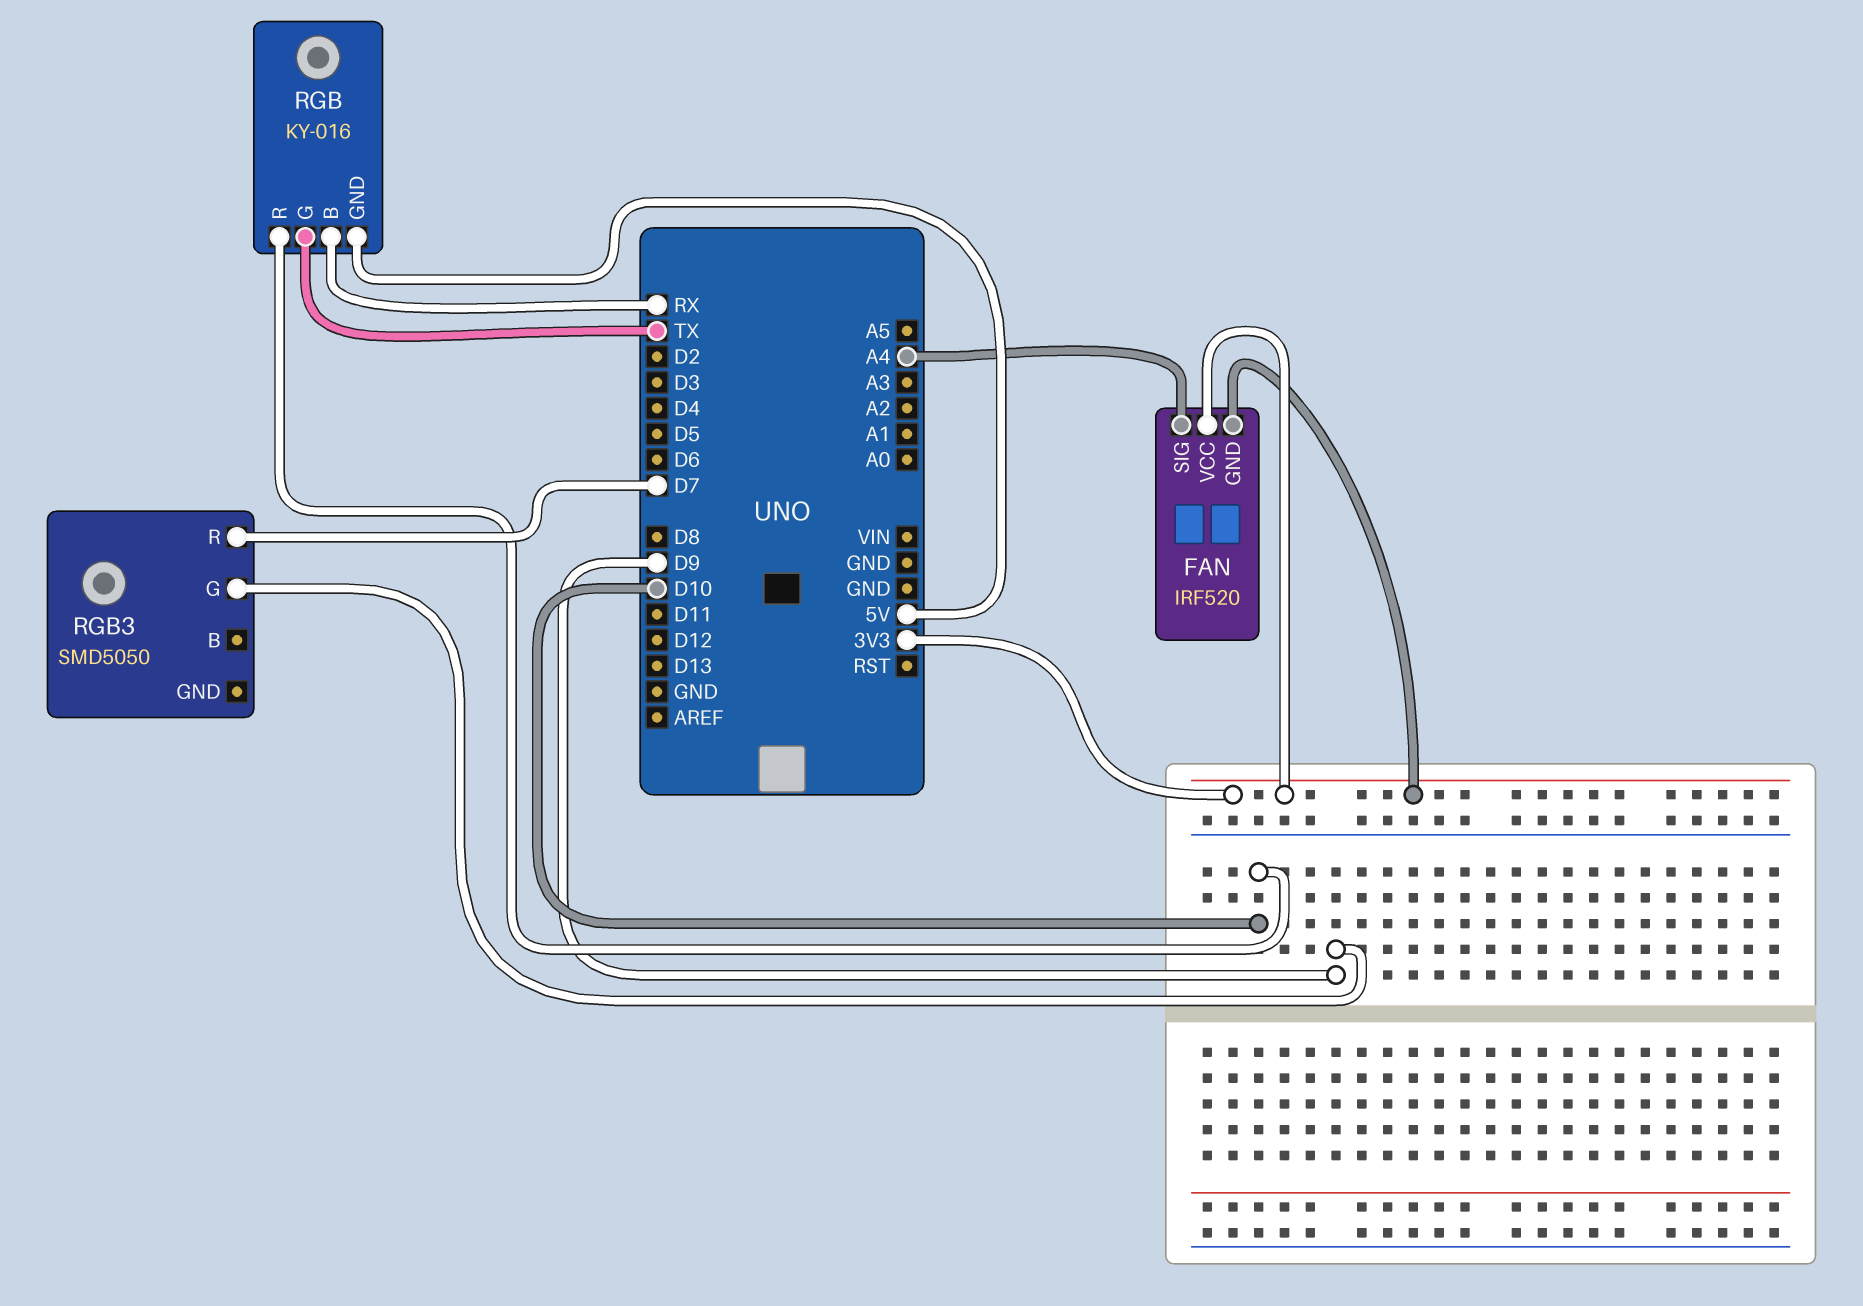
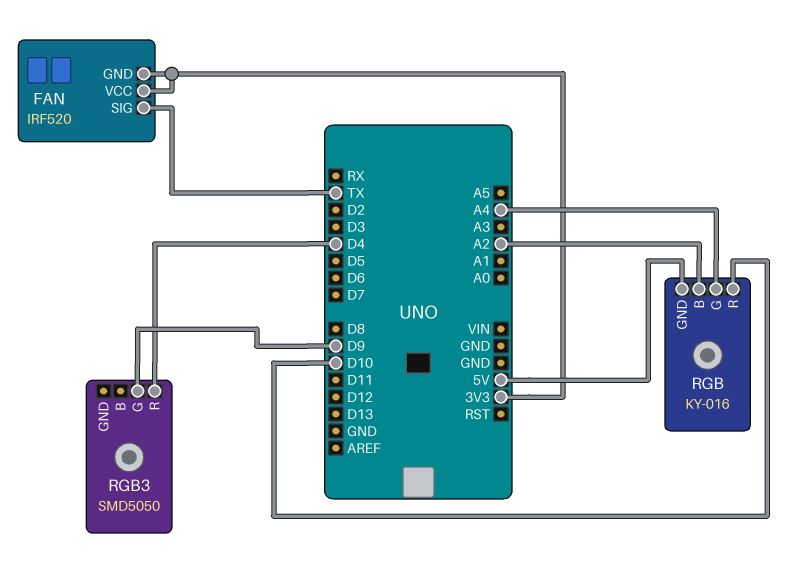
FAN pin SIG: A4 -> TX
RGB pin B: RX -> A2
RGB pin G: TX -> A4
RGB3 pin R: D7 -> D4

